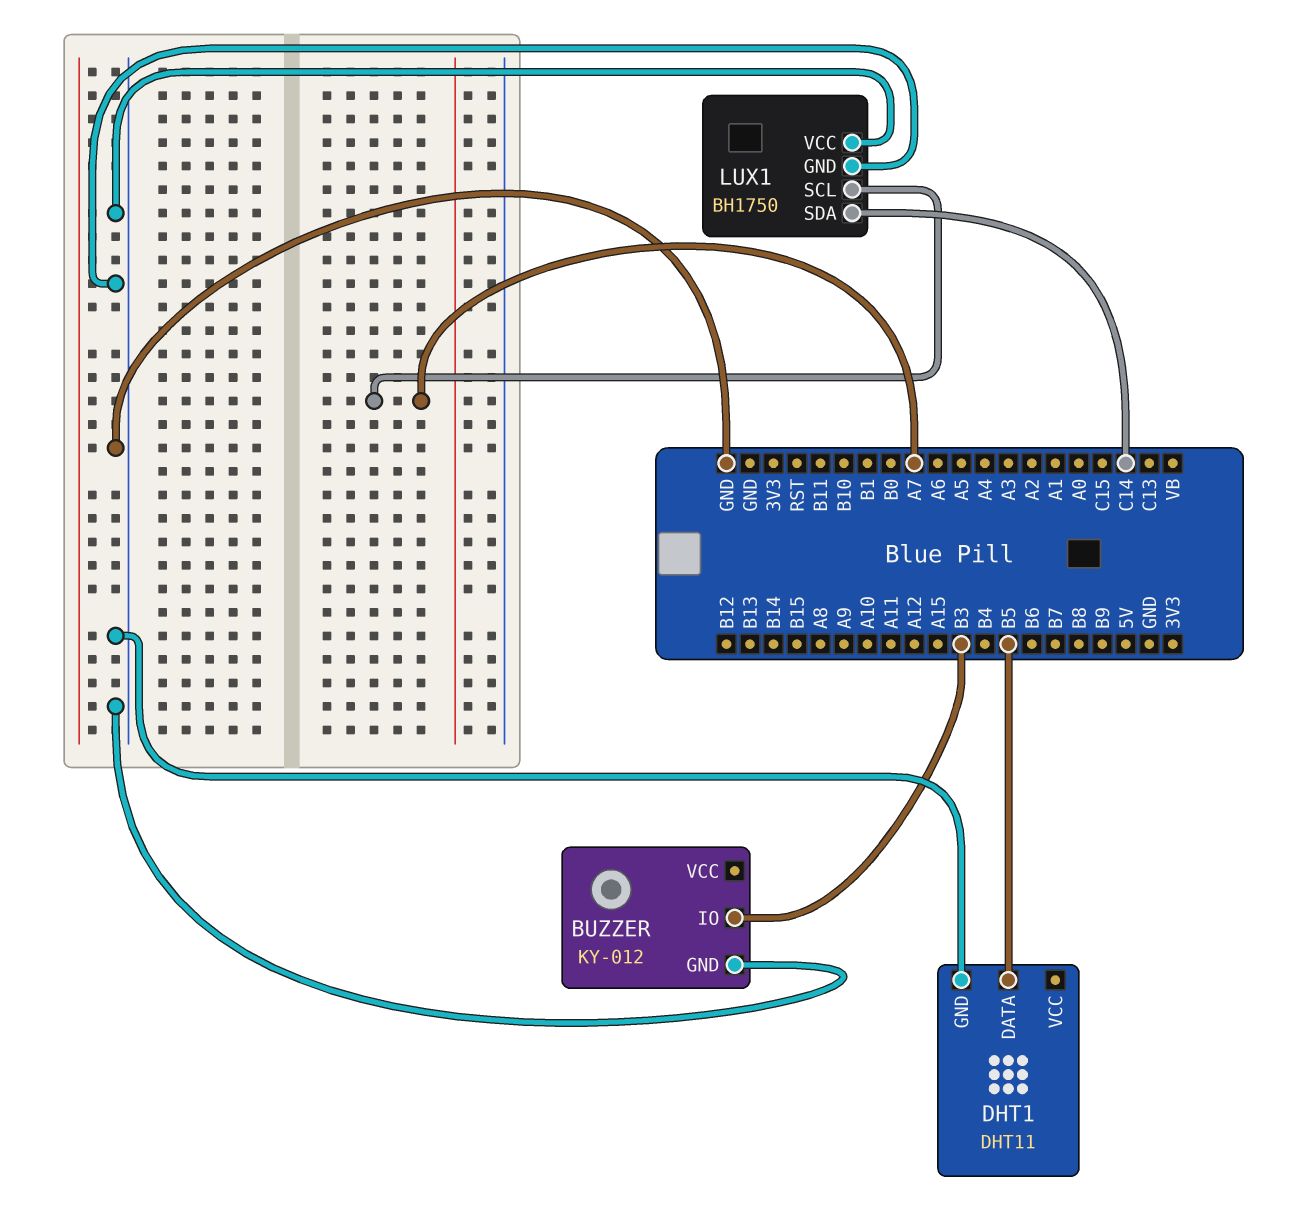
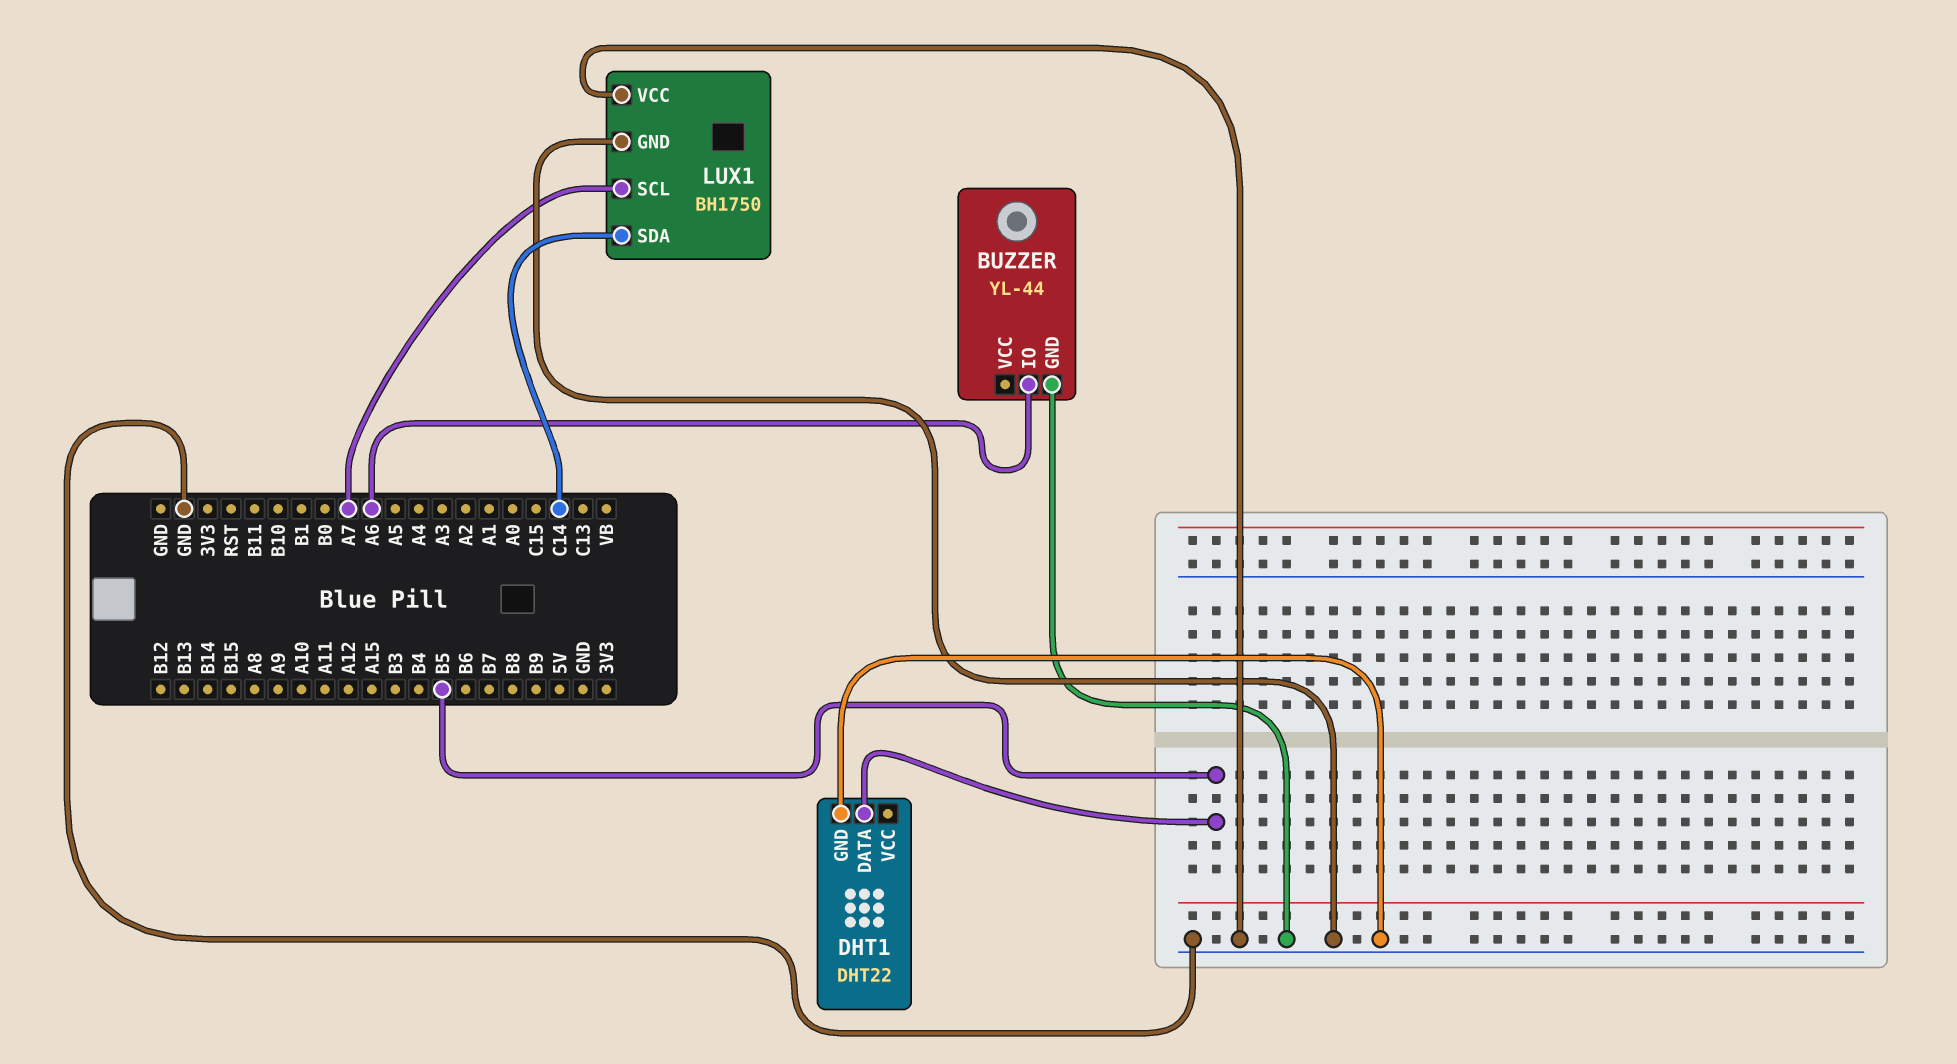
BUZZER: KY-012 -> YL-44
BUZZER pin IO: B3 -> A6
DHT1: DHT11 -> DHT22

